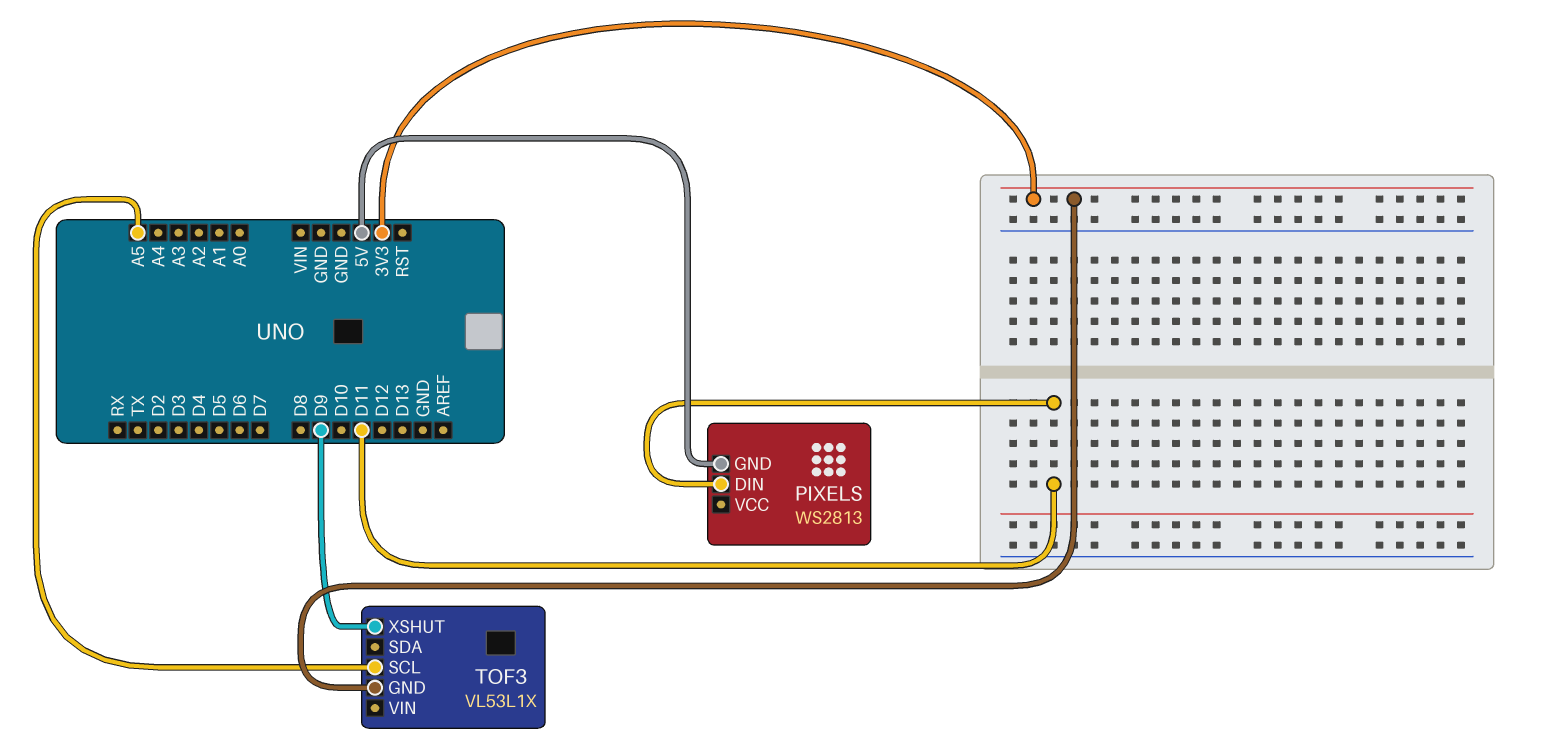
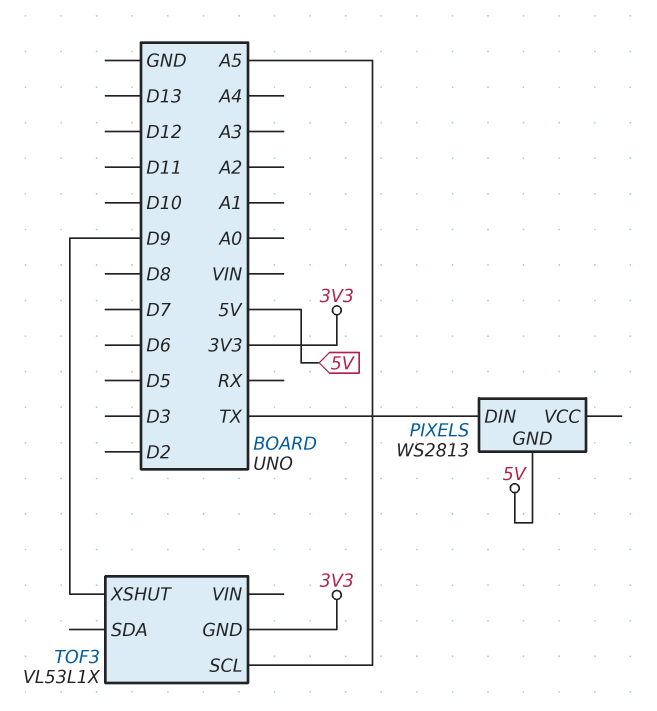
PIXELS pin DIN: D11 -> TX

